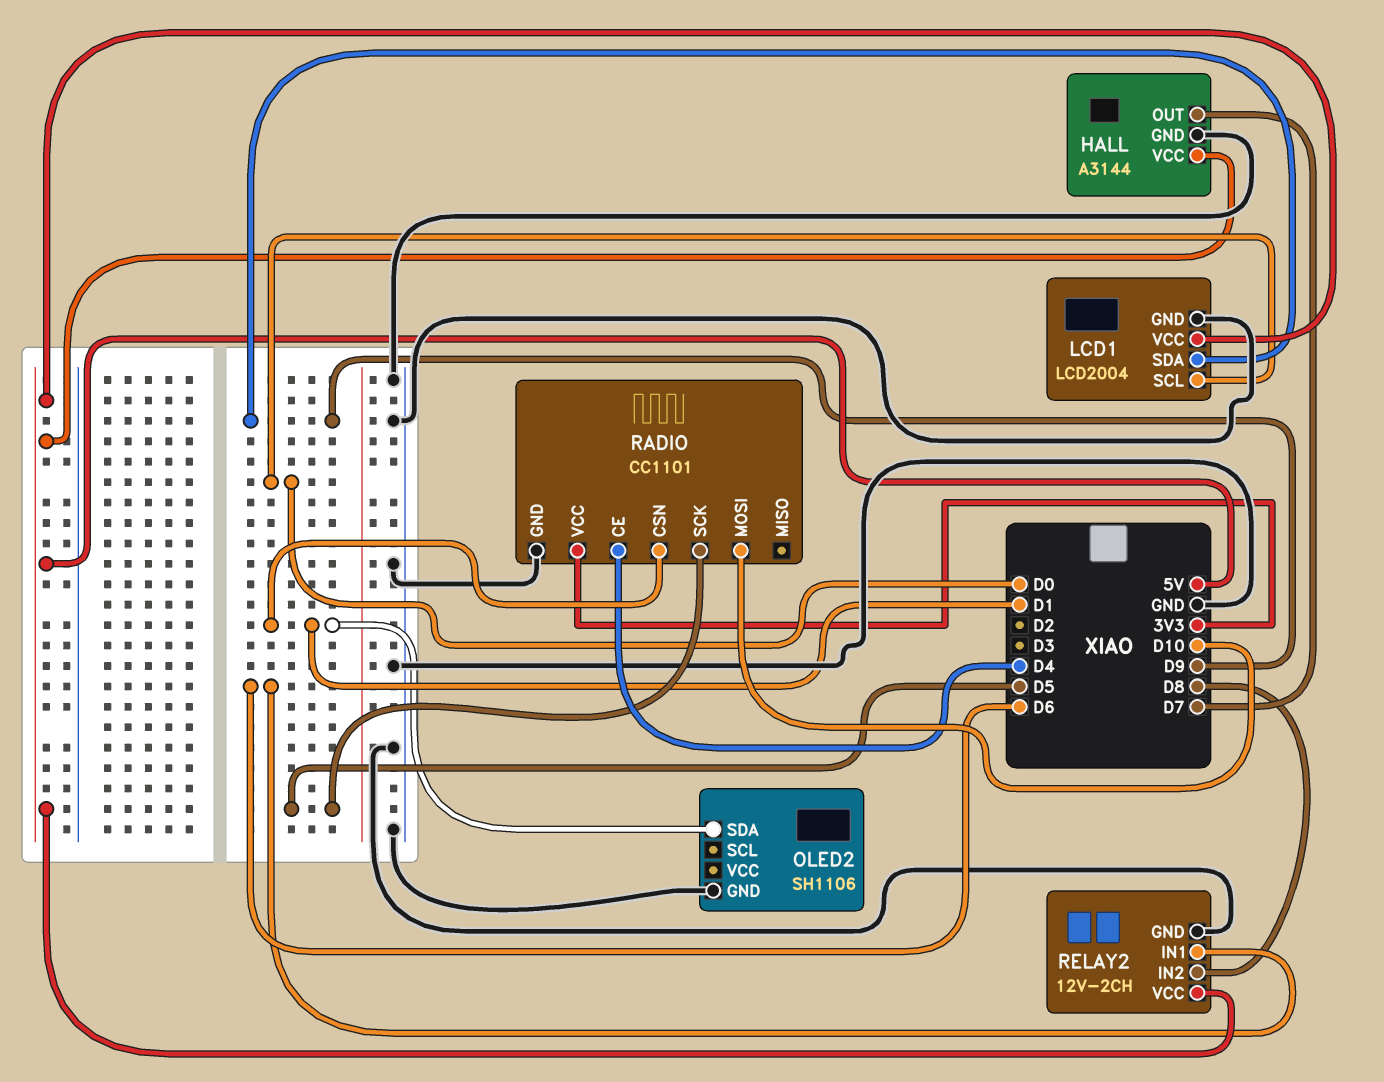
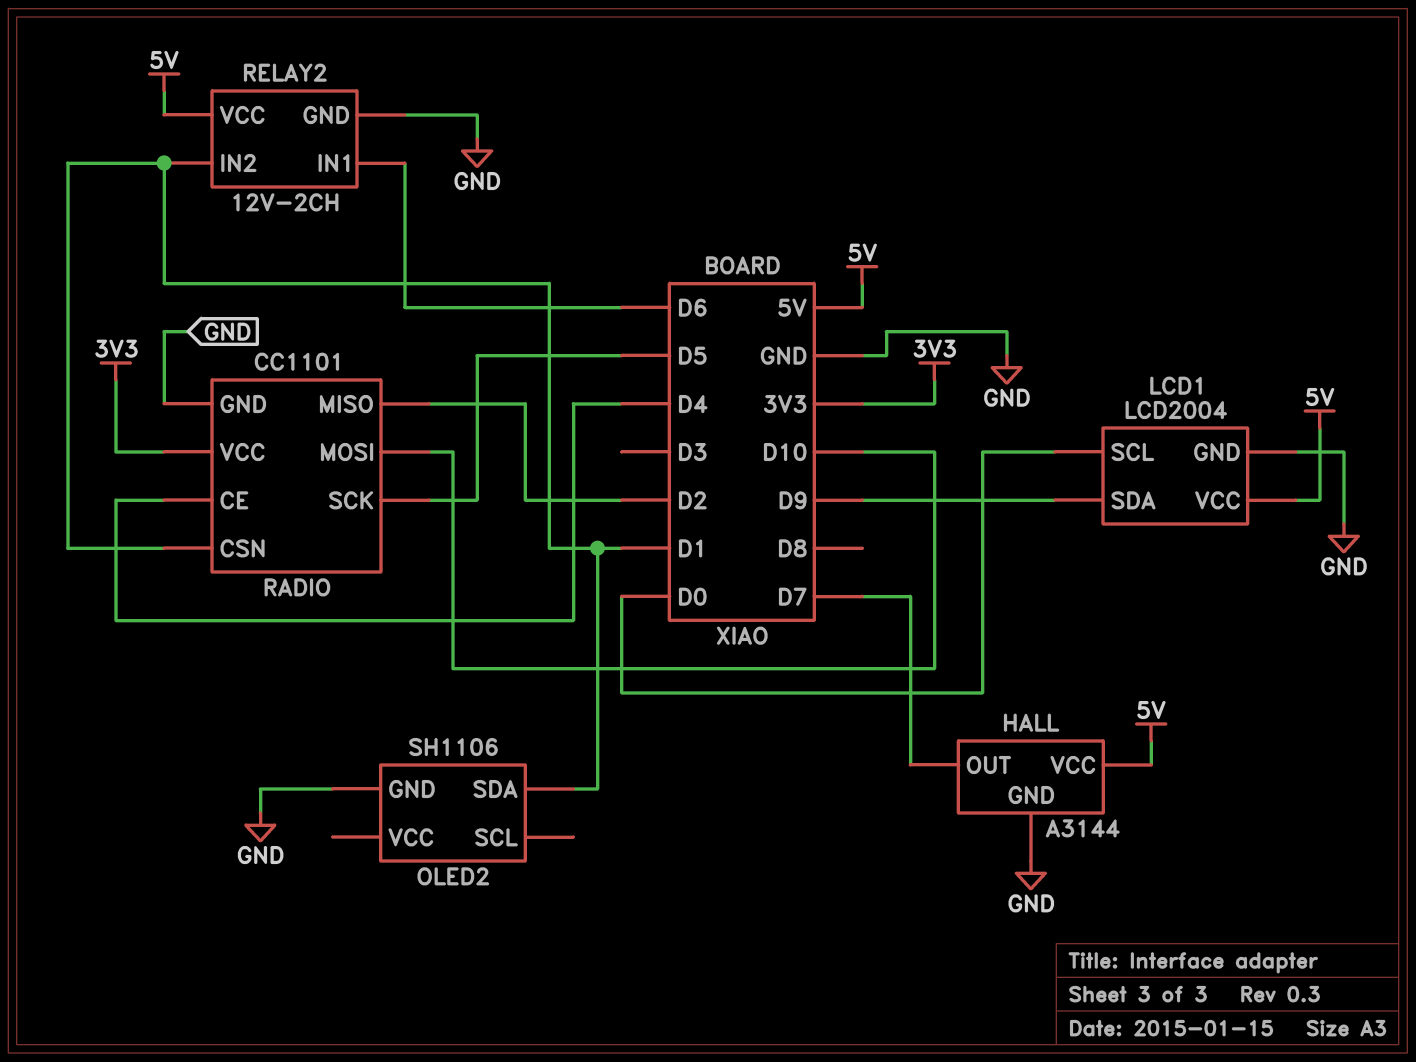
RADIO pin MISO: none -> D2
RELAY2 pin IN2: D8 -> D1

